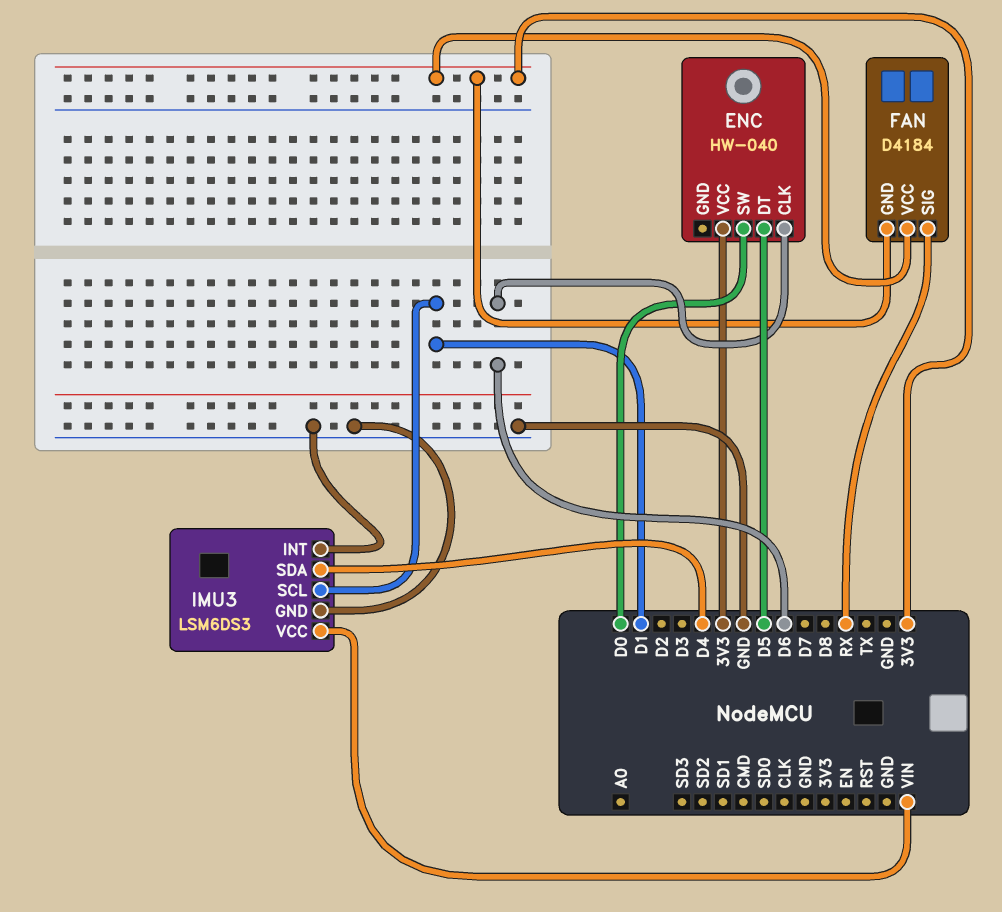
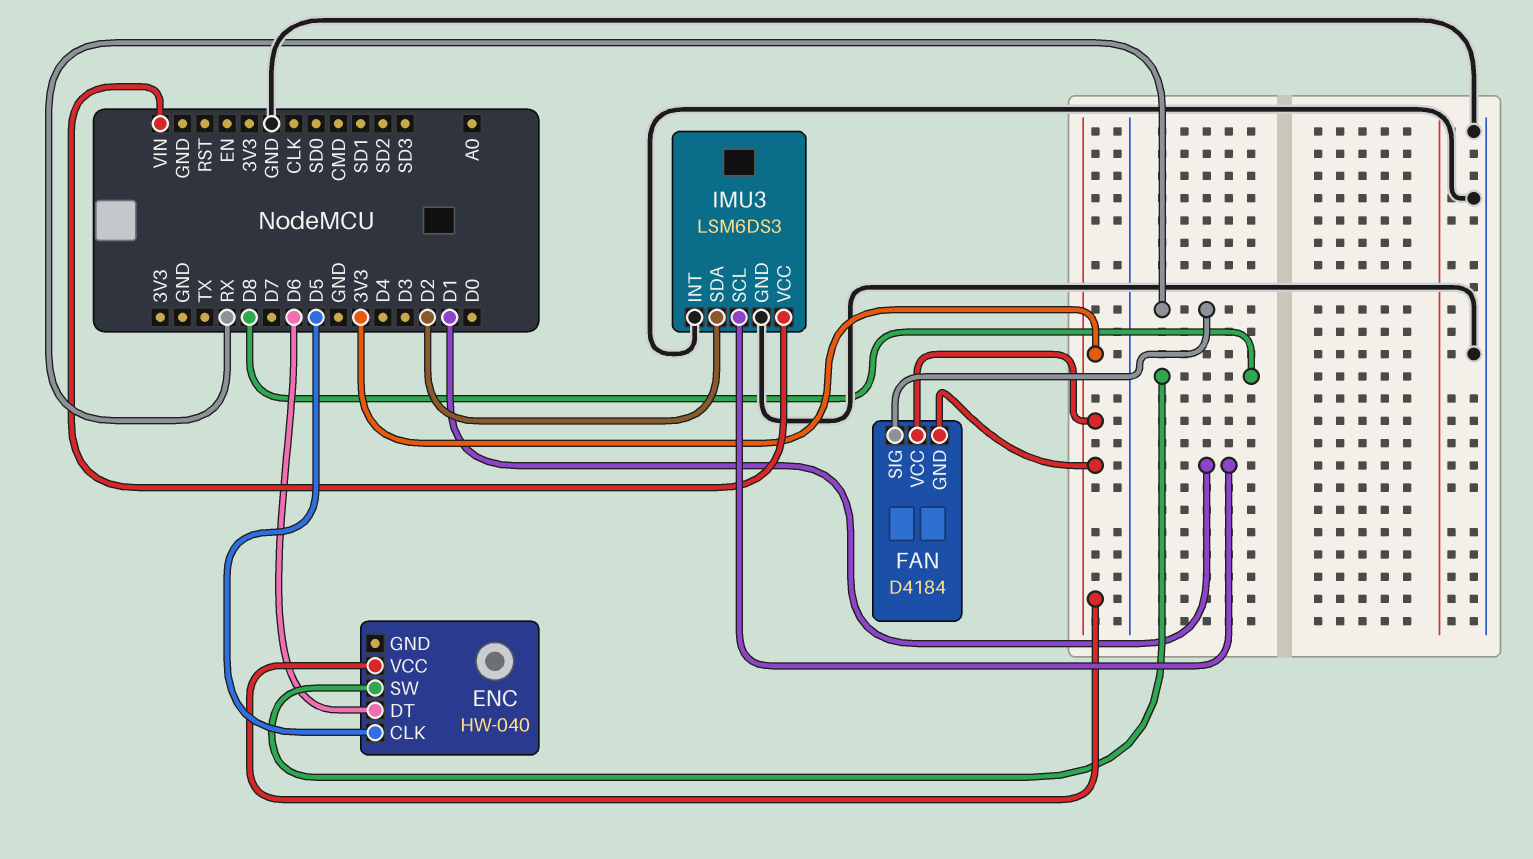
ENC pin CLK: D6 -> D5
ENC pin DT: D5 -> D6
ENC pin SW: D0 -> D8
IMU3 pin SDA: D4 -> D2

